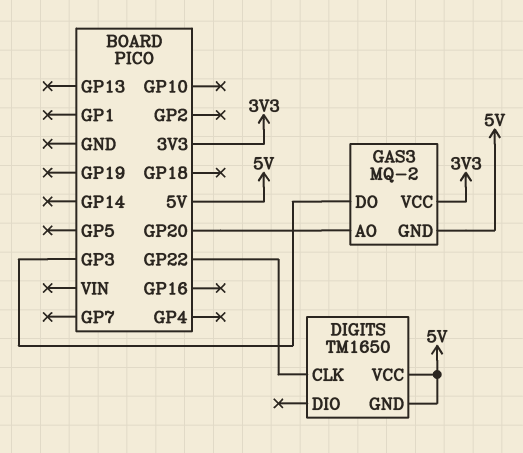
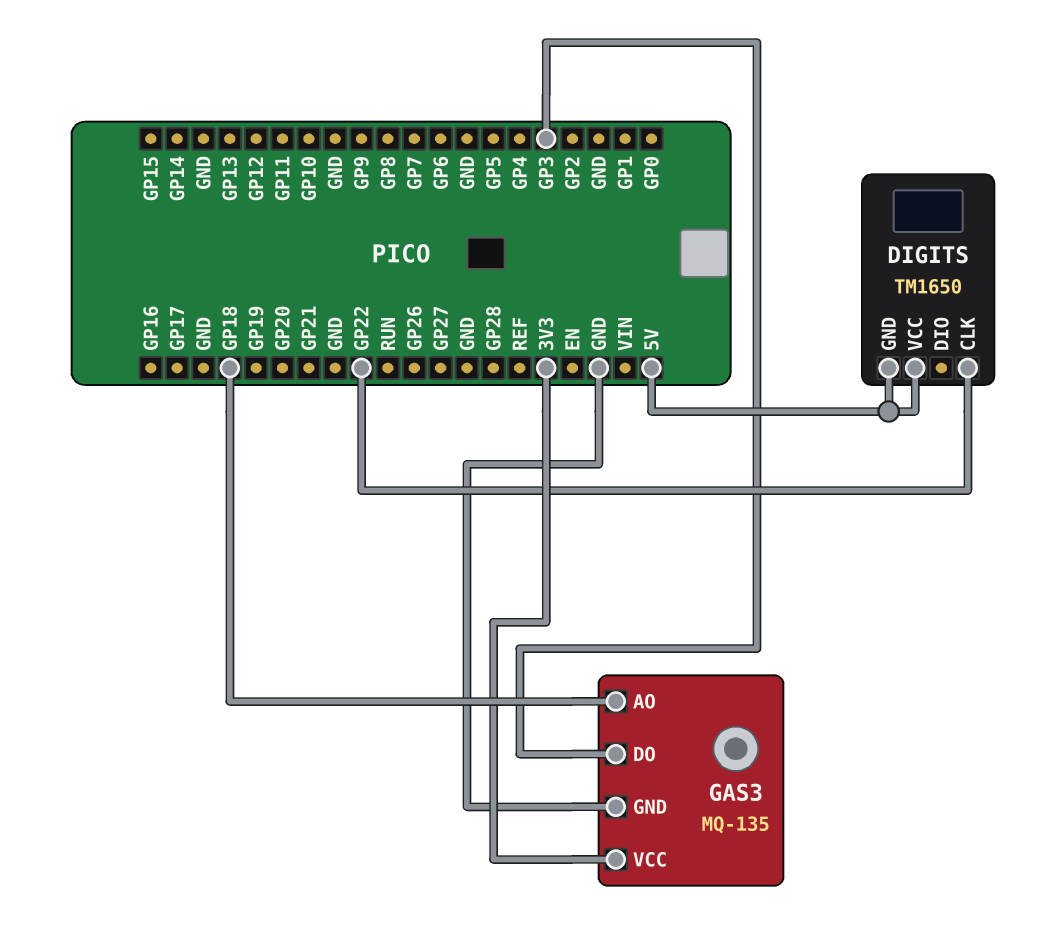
GAS3: MQ-2 -> MQ-135
GAS3 pin AO: GP20 -> GP18
GAS3 pin GND: 5V -> GND

